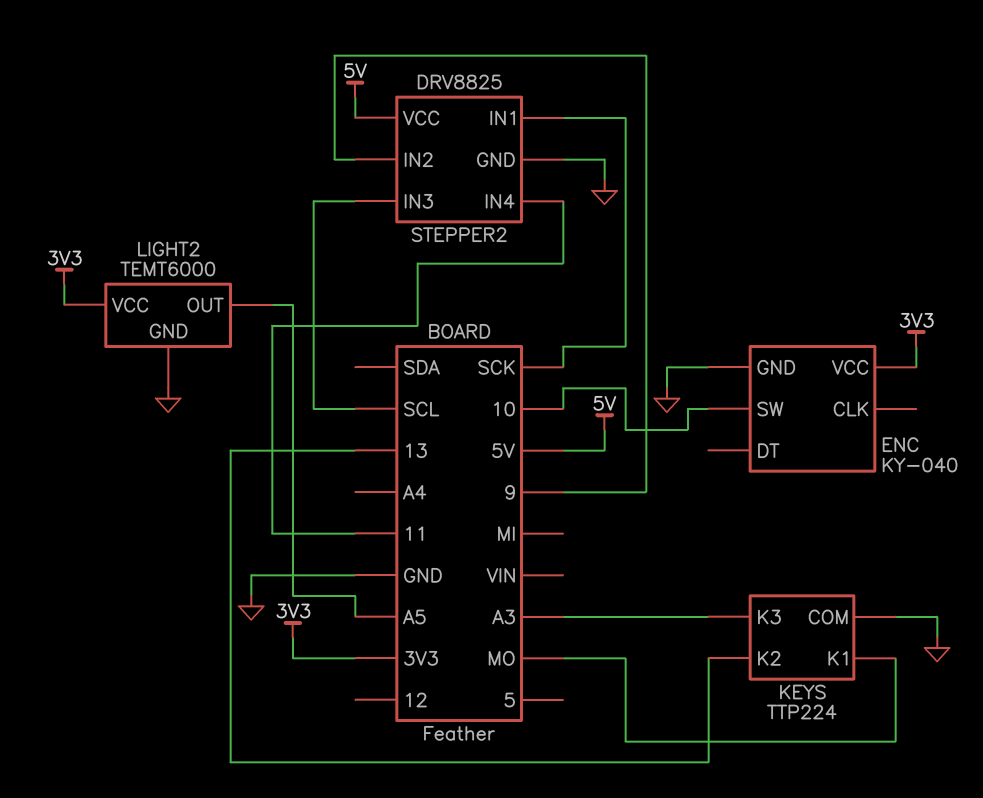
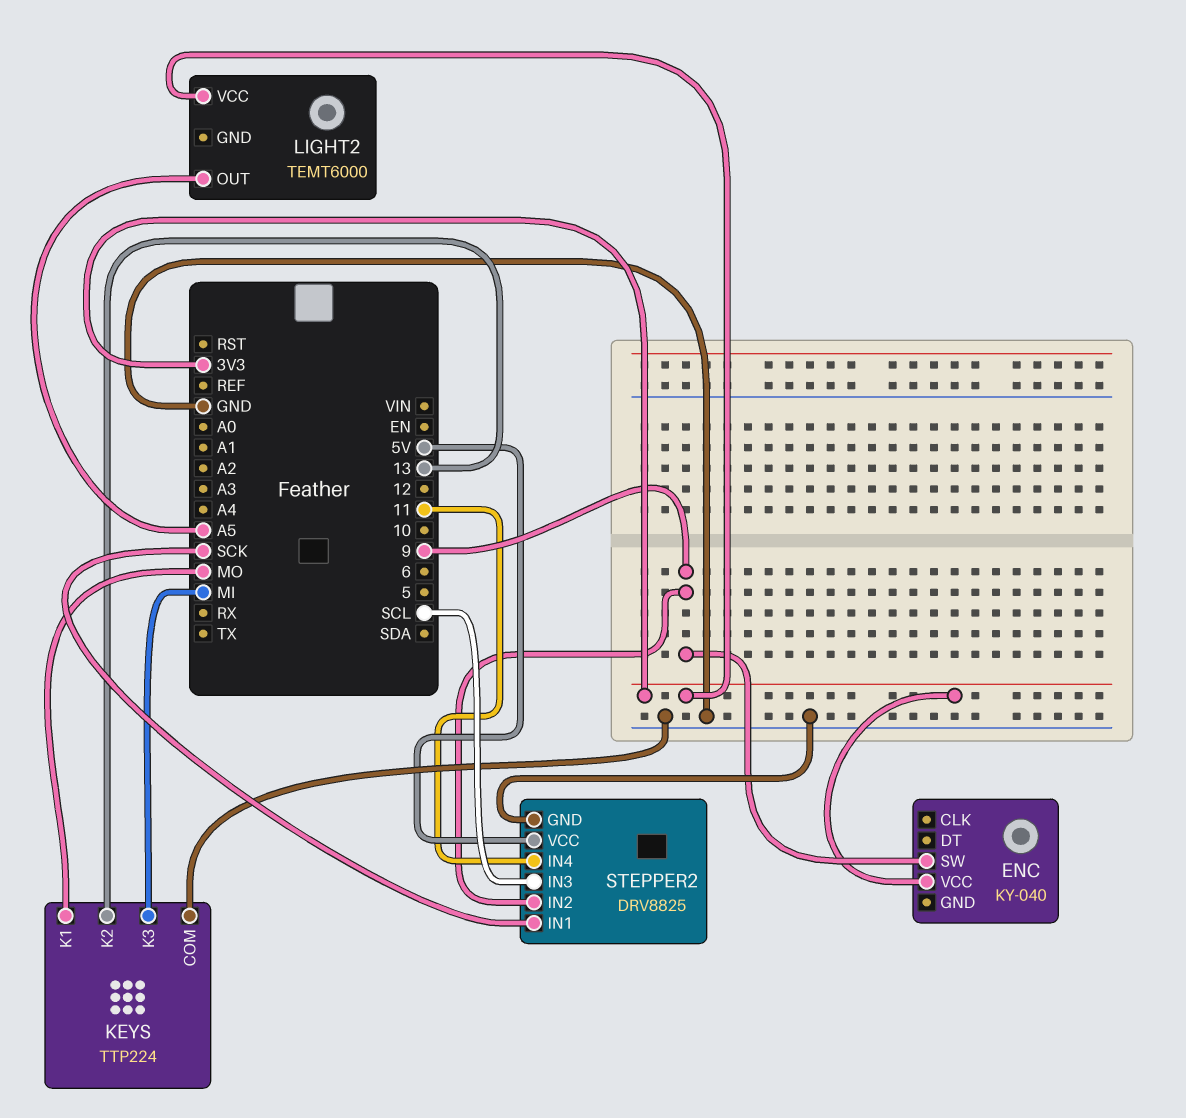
ENC pin GND: GND -> none
ENC pin SW: 10 -> 9
KEYS pin K3: A3 -> MI
LIGHT2 pin GND: GND -> none

